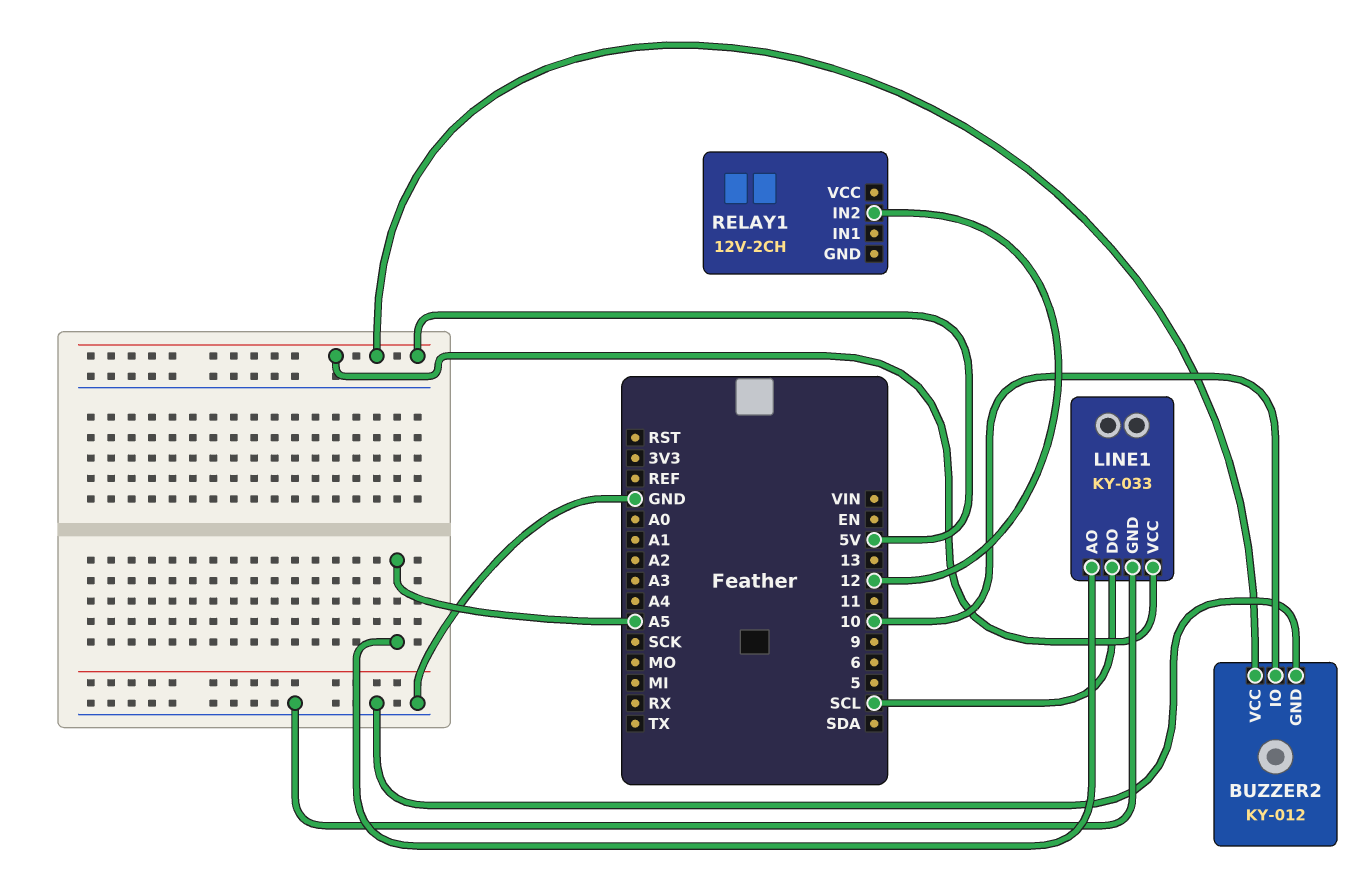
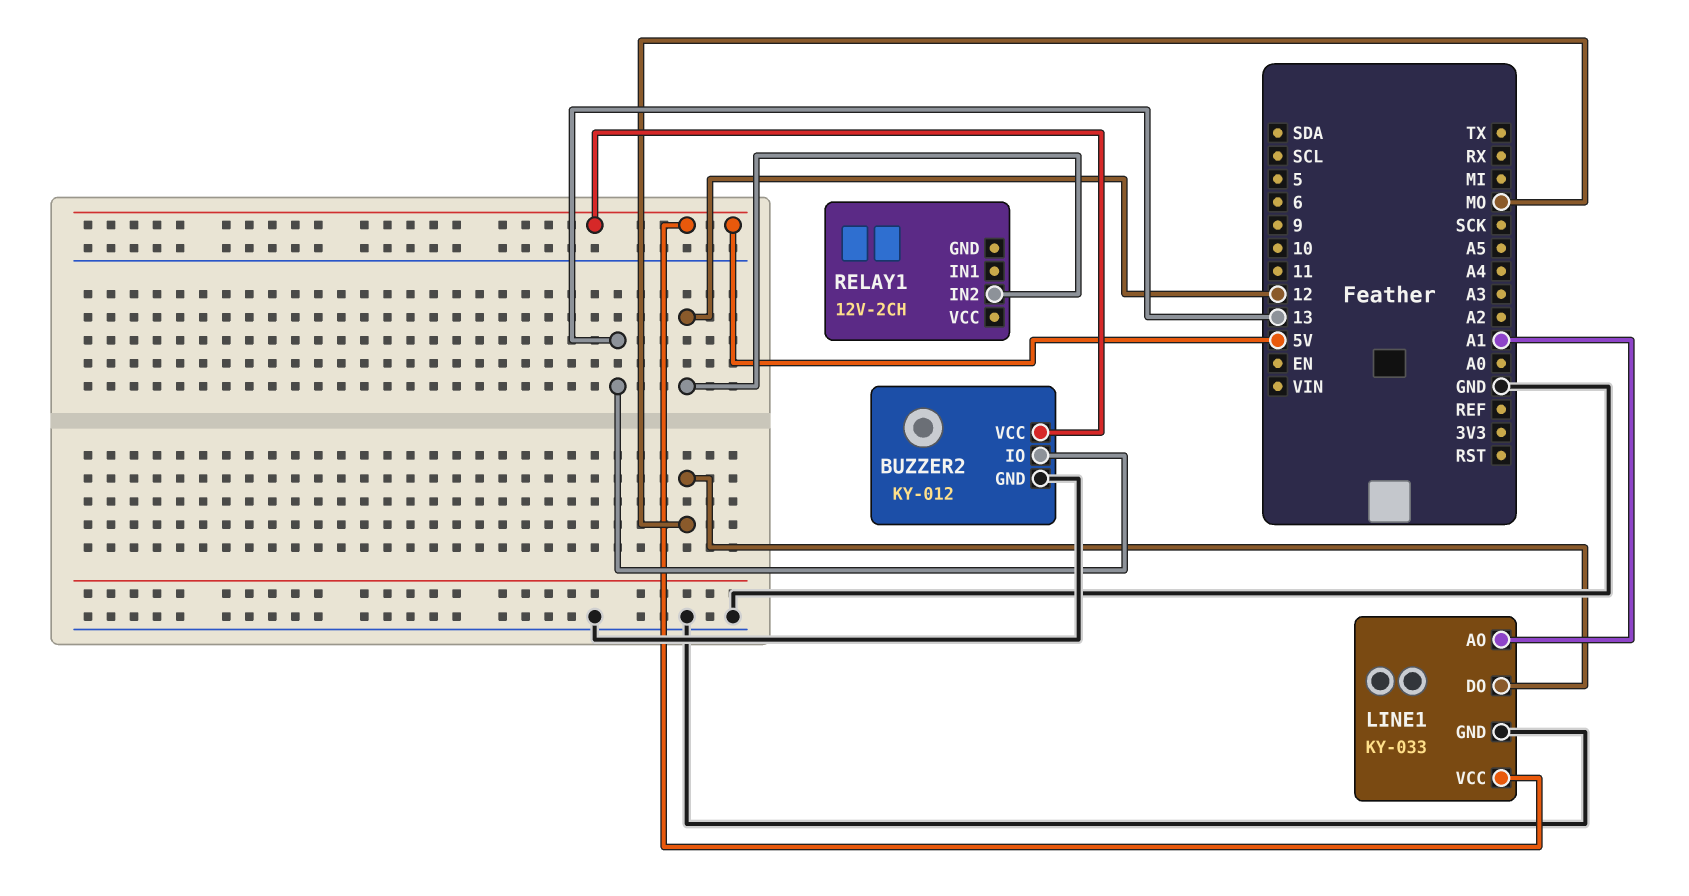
BUZZER2 pin IO: 10 -> 13
LINE1 pin AO: A5 -> A1
LINE1 pin DO: SCL -> MO

